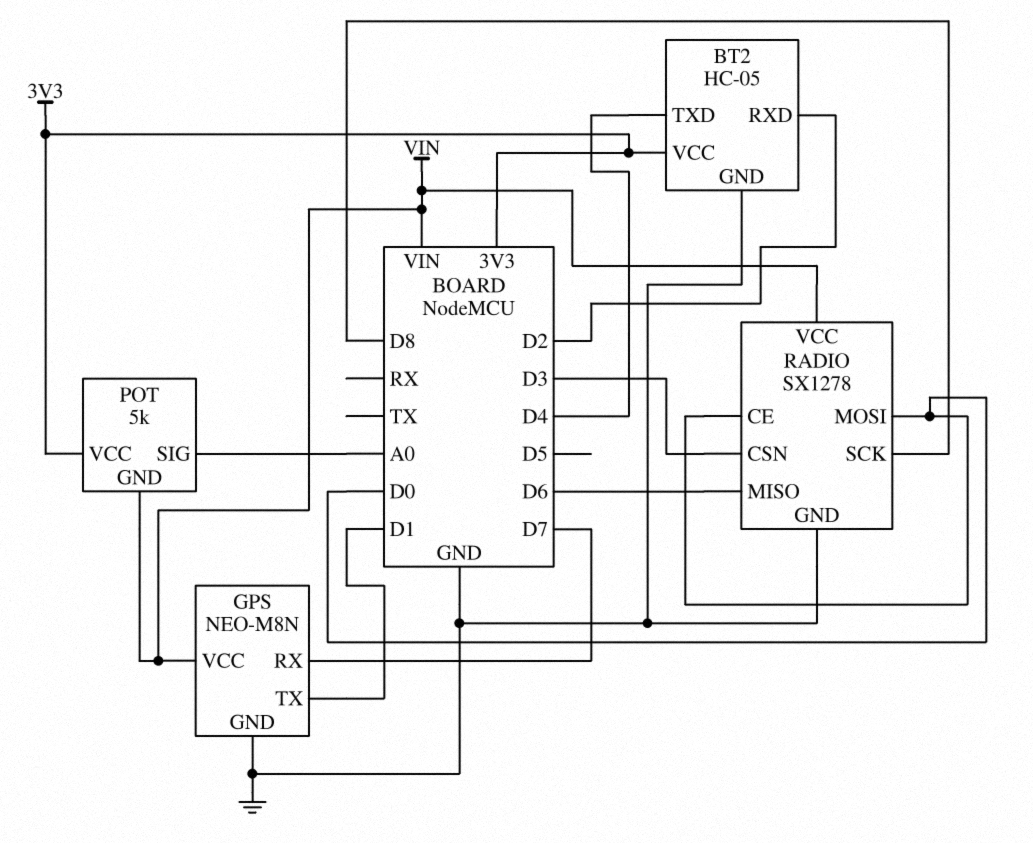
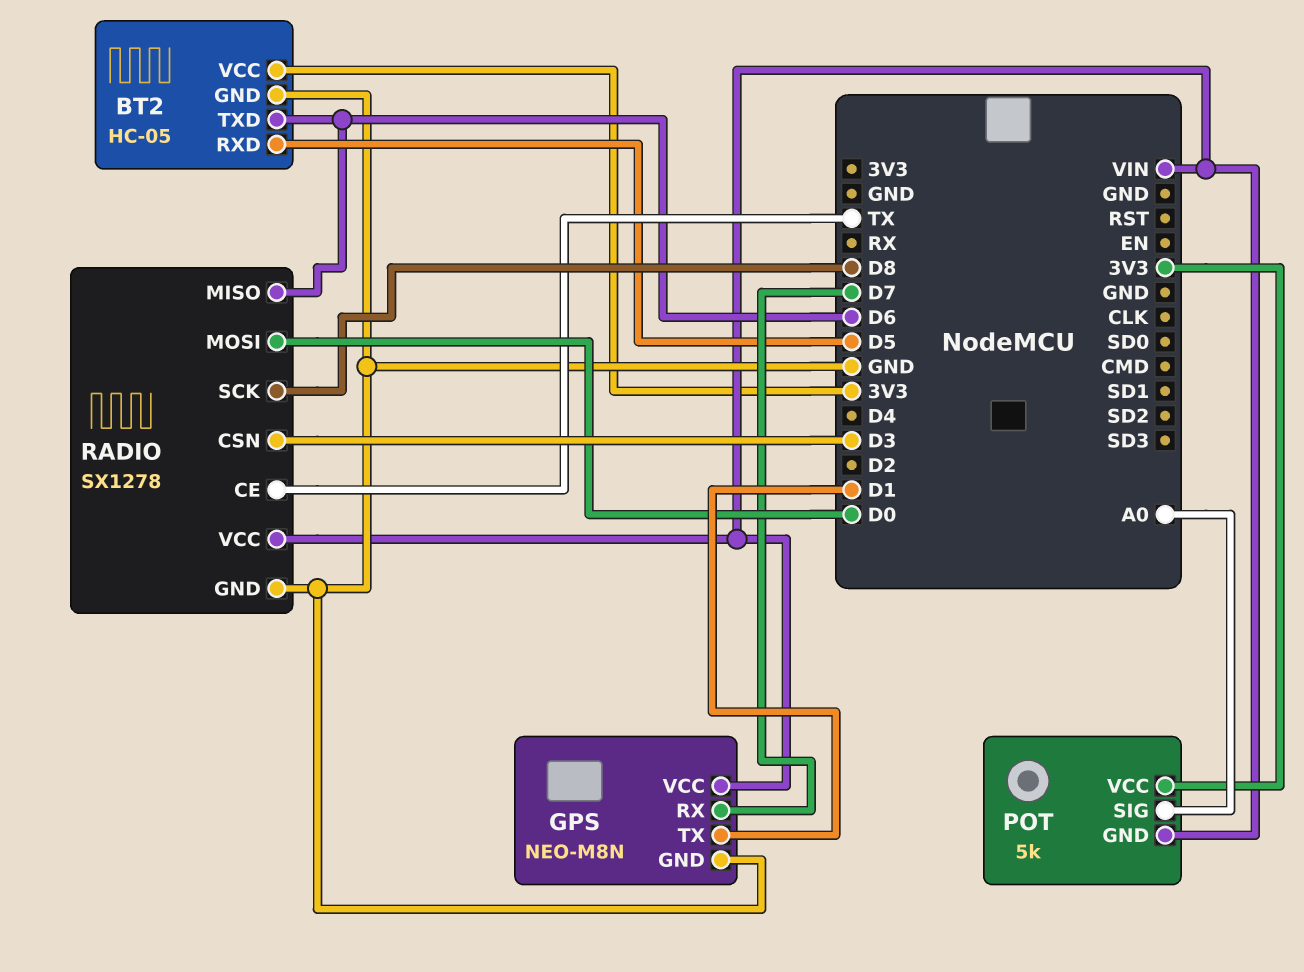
BT2 pin RXD: D2 -> D5
BT2 pin TXD: D4 -> D6
RADIO pin CE: D0 -> TX

